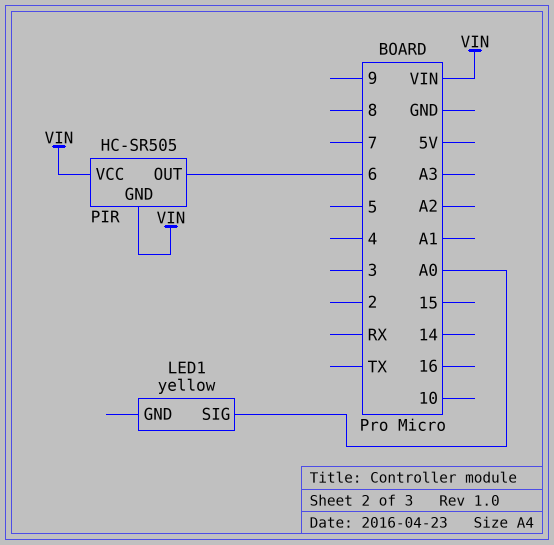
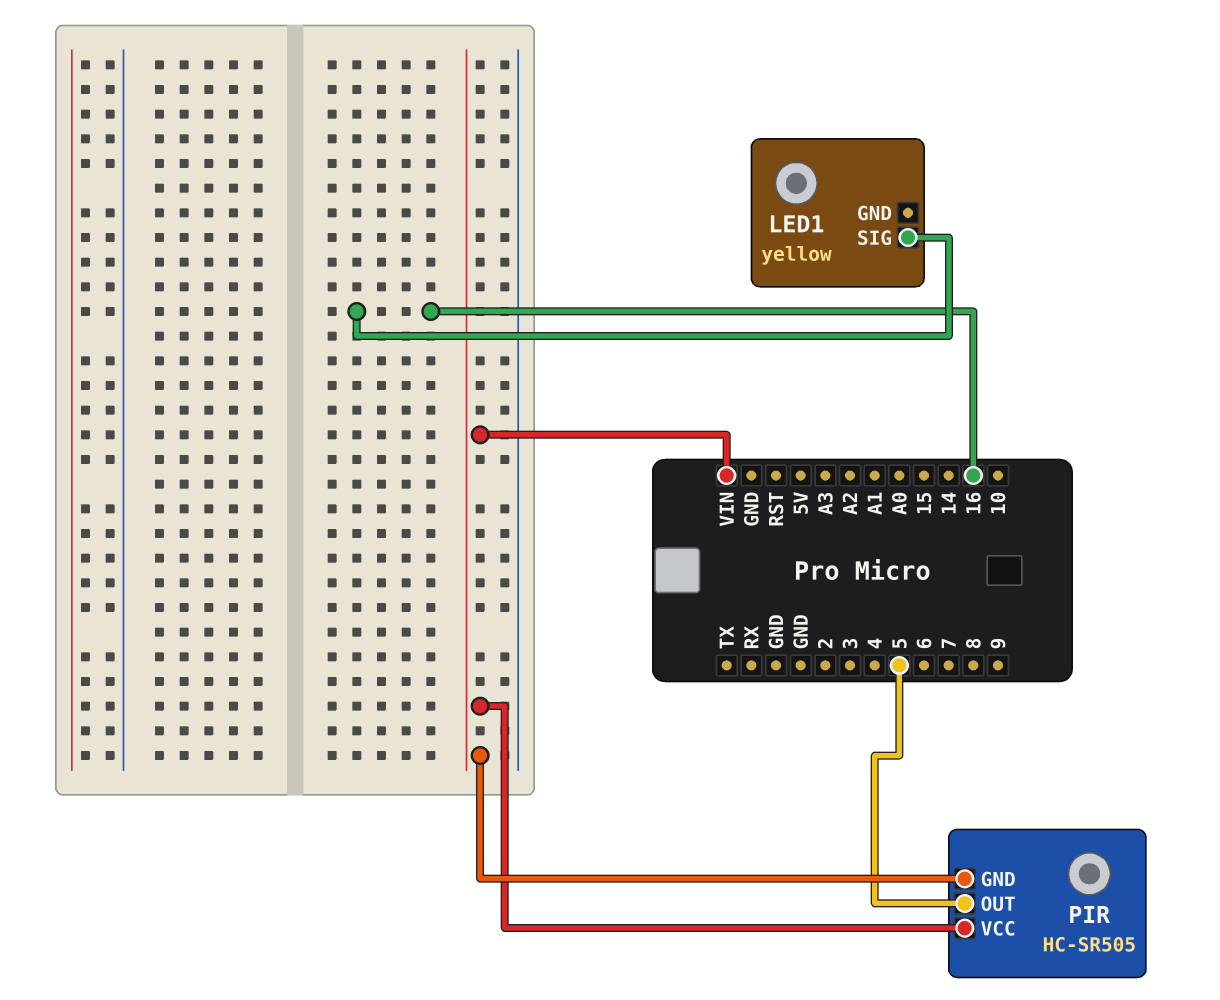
LED1 pin SIG: A0 -> 16
PIR pin OUT: 6 -> 5

